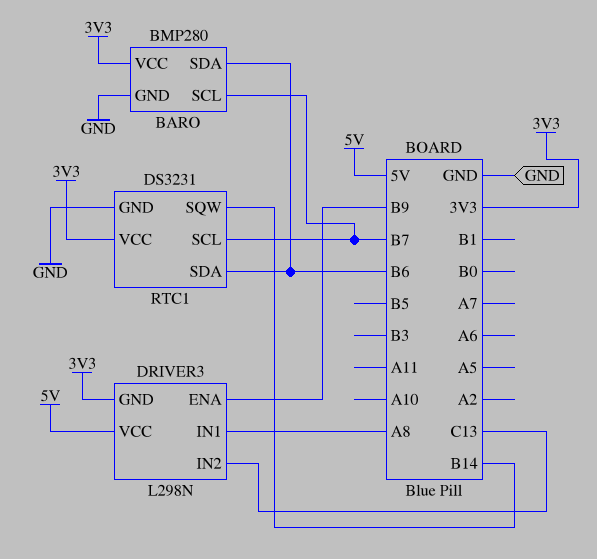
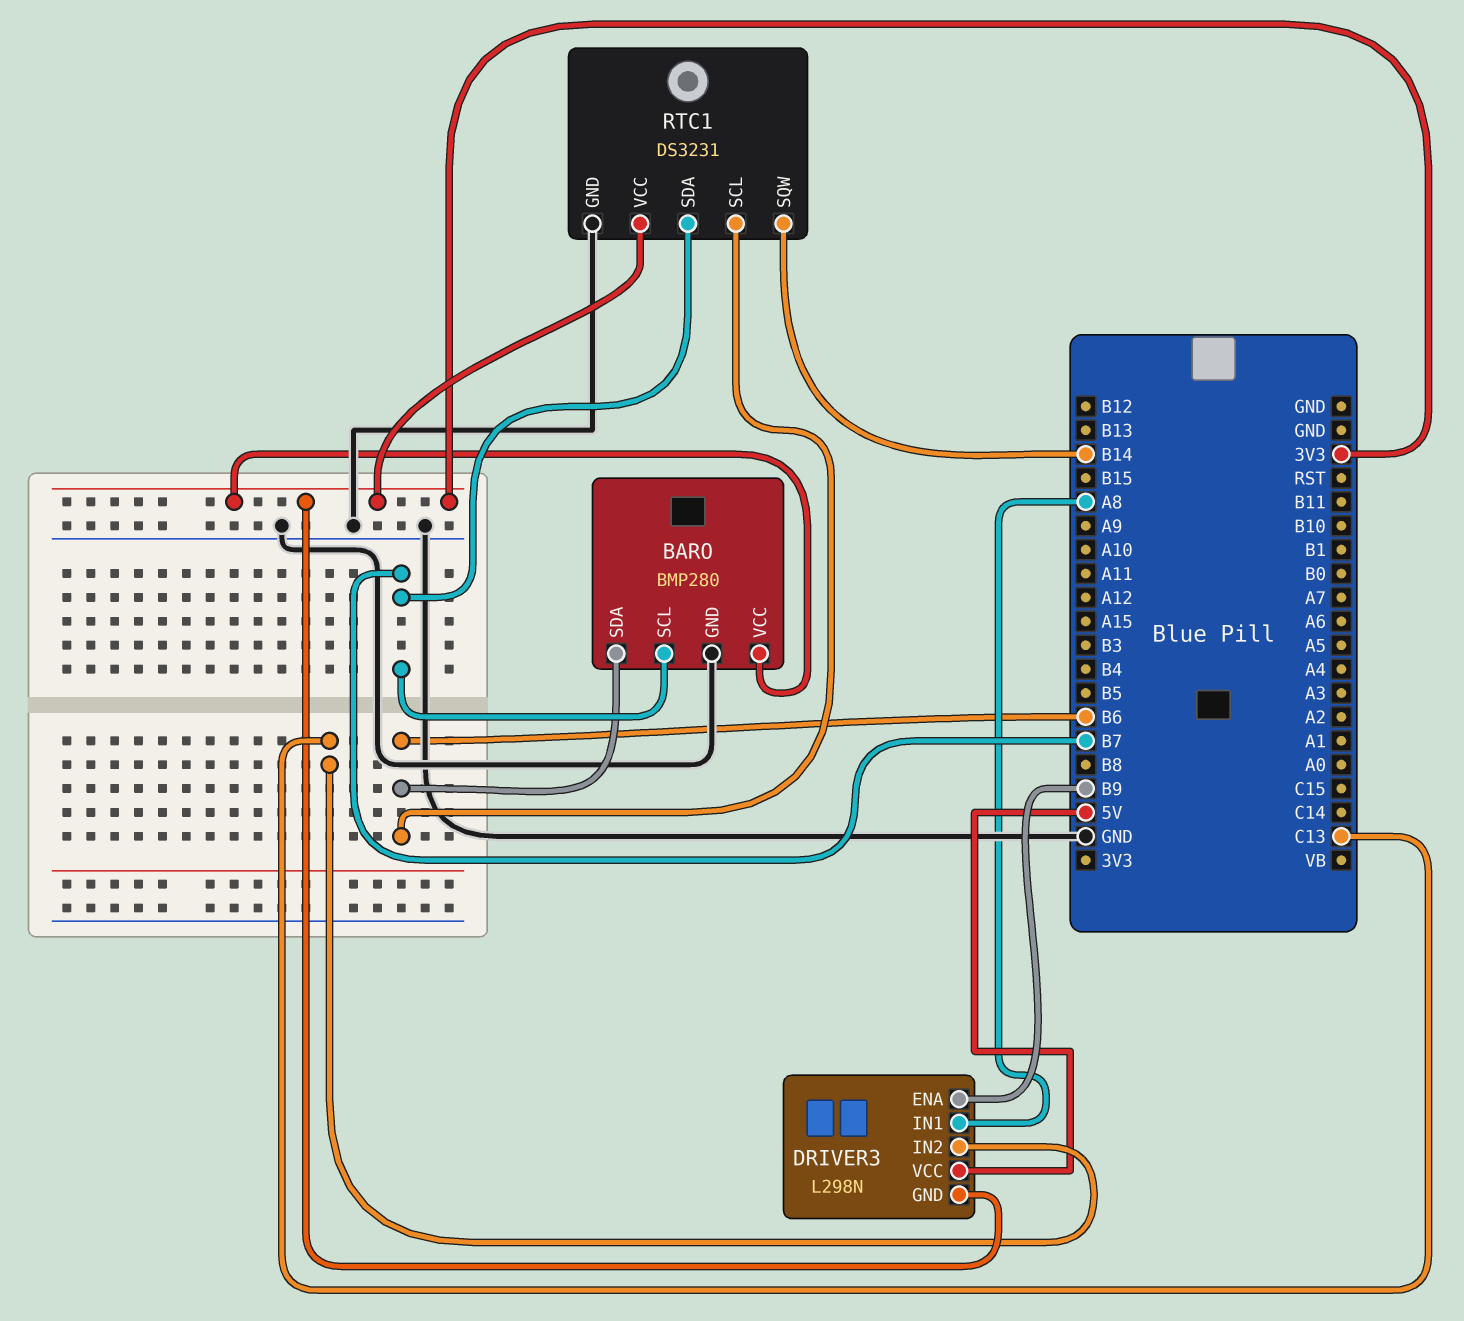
RTC1 pin SCL: B7 -> B6
RTC1 pin SDA: B6 -> B7

